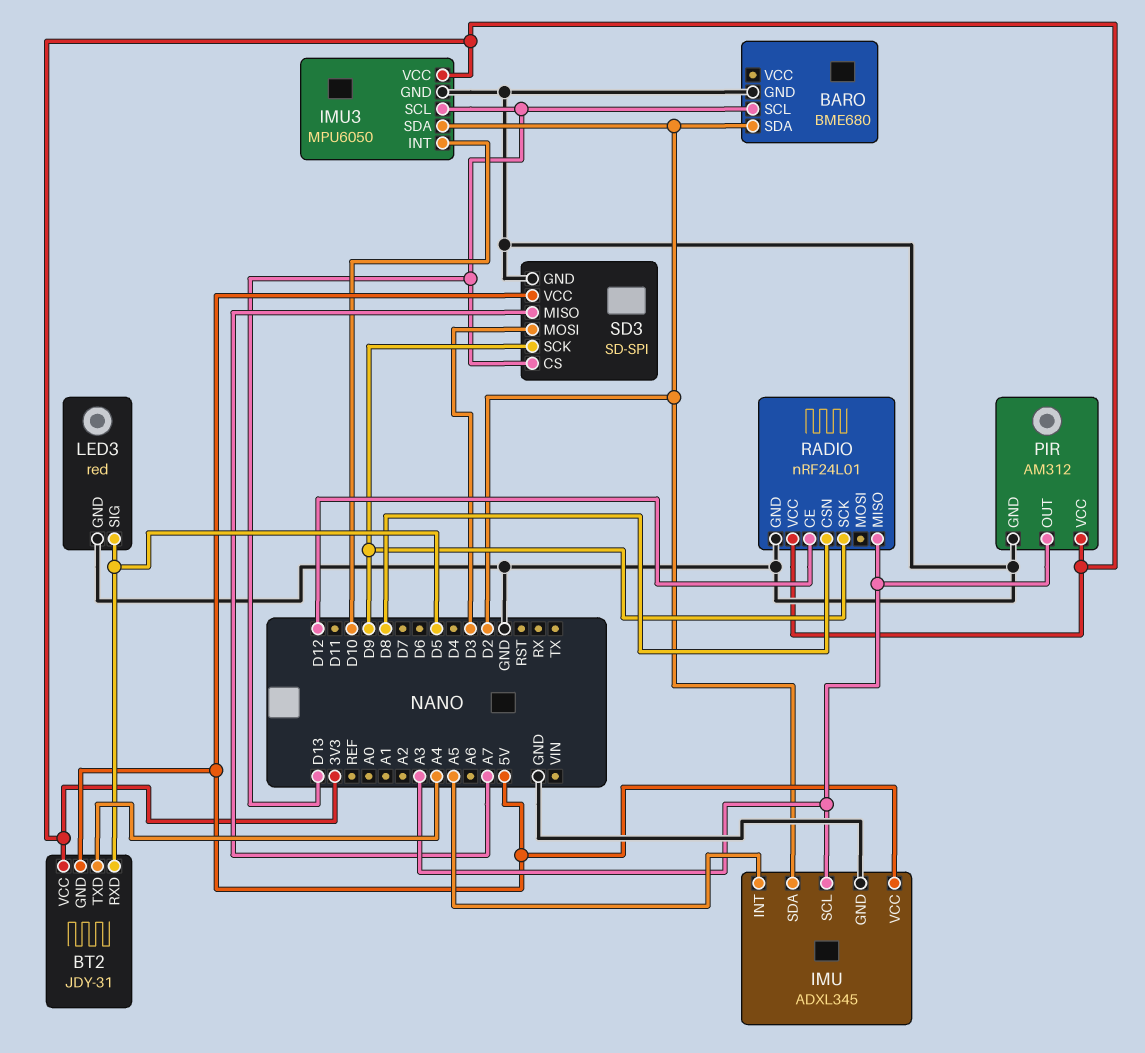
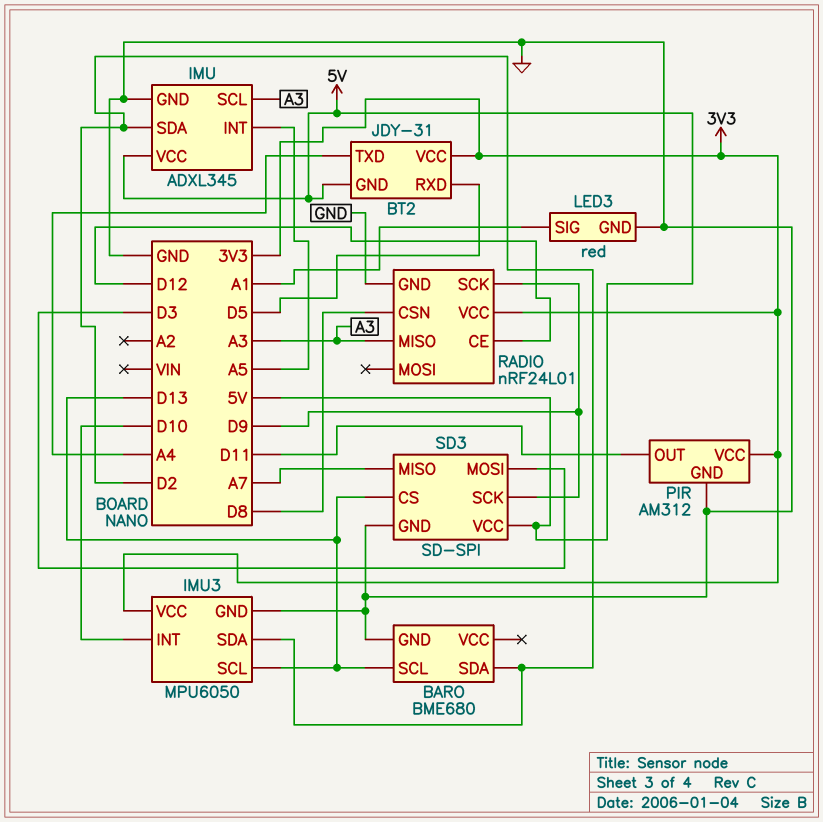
LED3 pin SIG: D5 -> A1
PIR pin OUT: A3 -> D11

